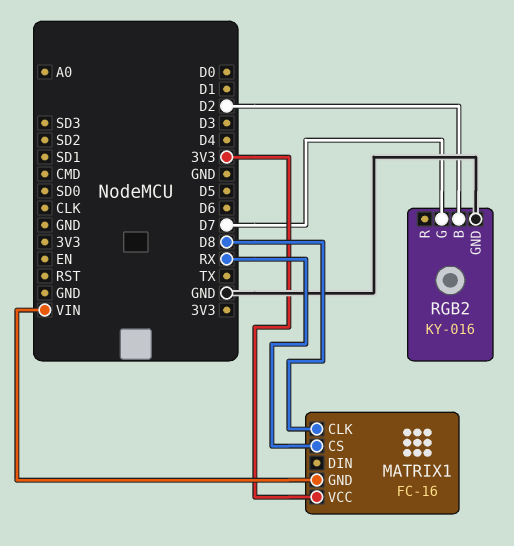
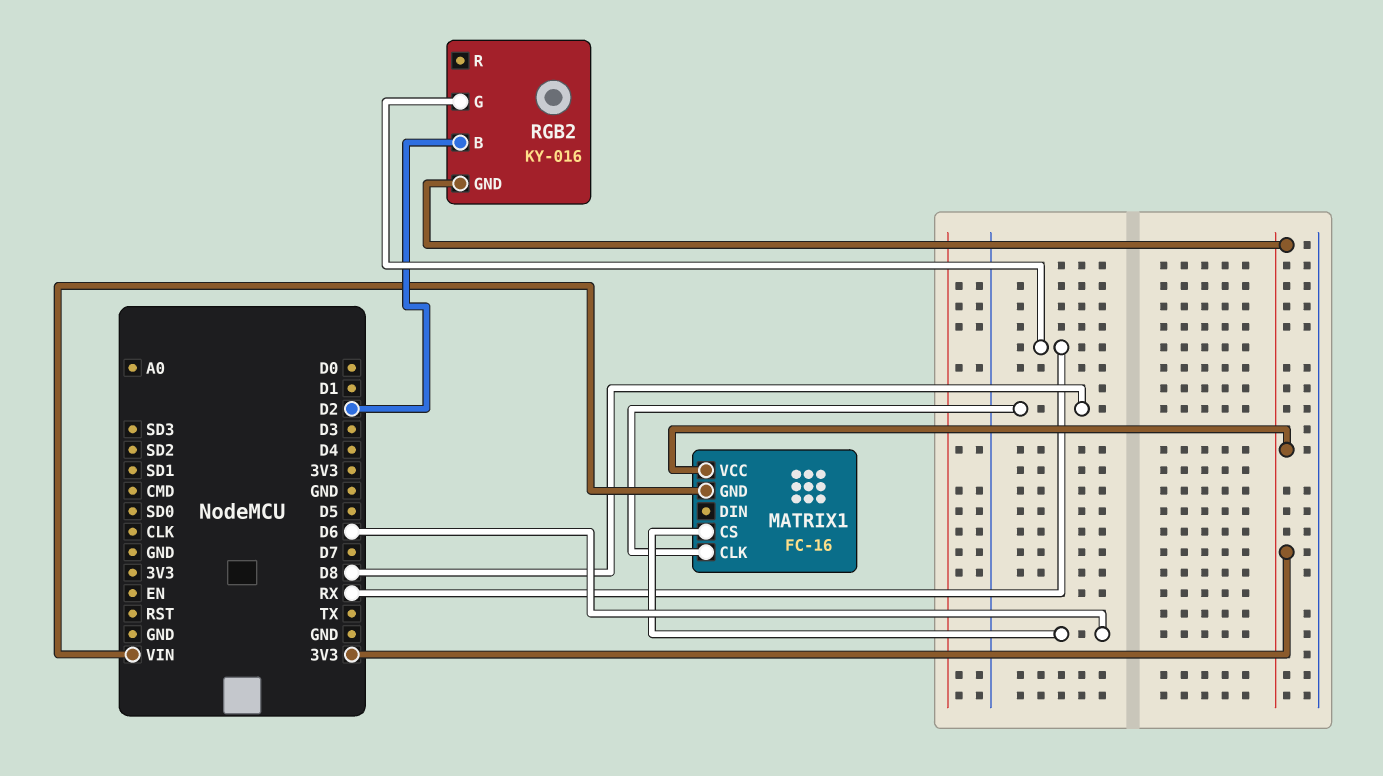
MATRIX1 pin CS: RX -> D6
RGB2 pin G: D7 -> RX
RGB2 pin GND: GND -> 3V3

